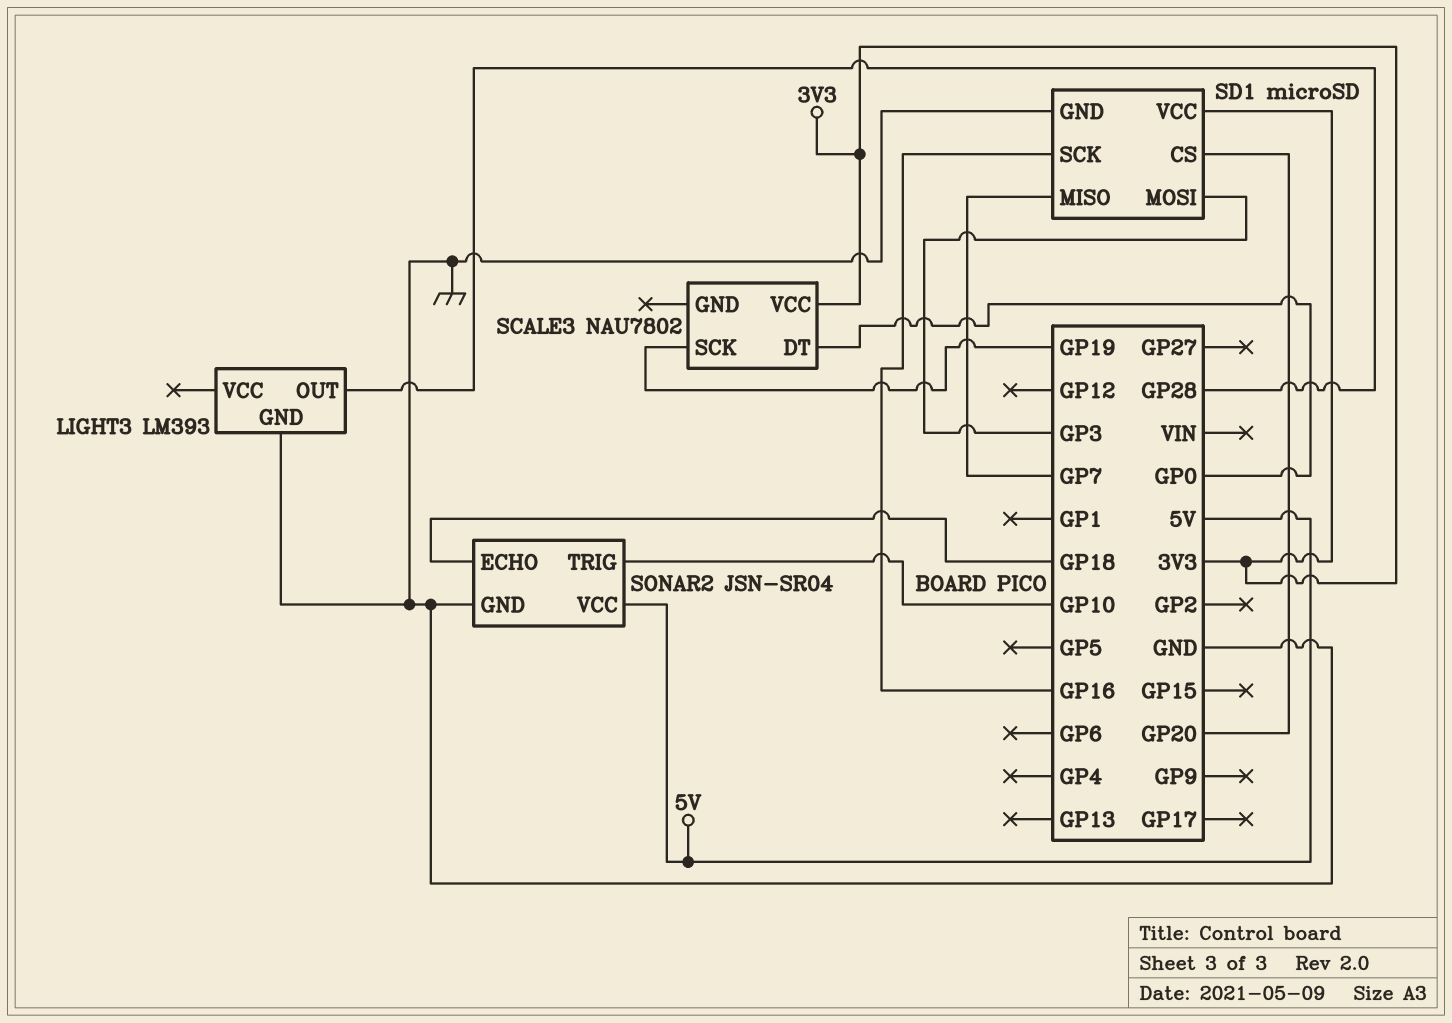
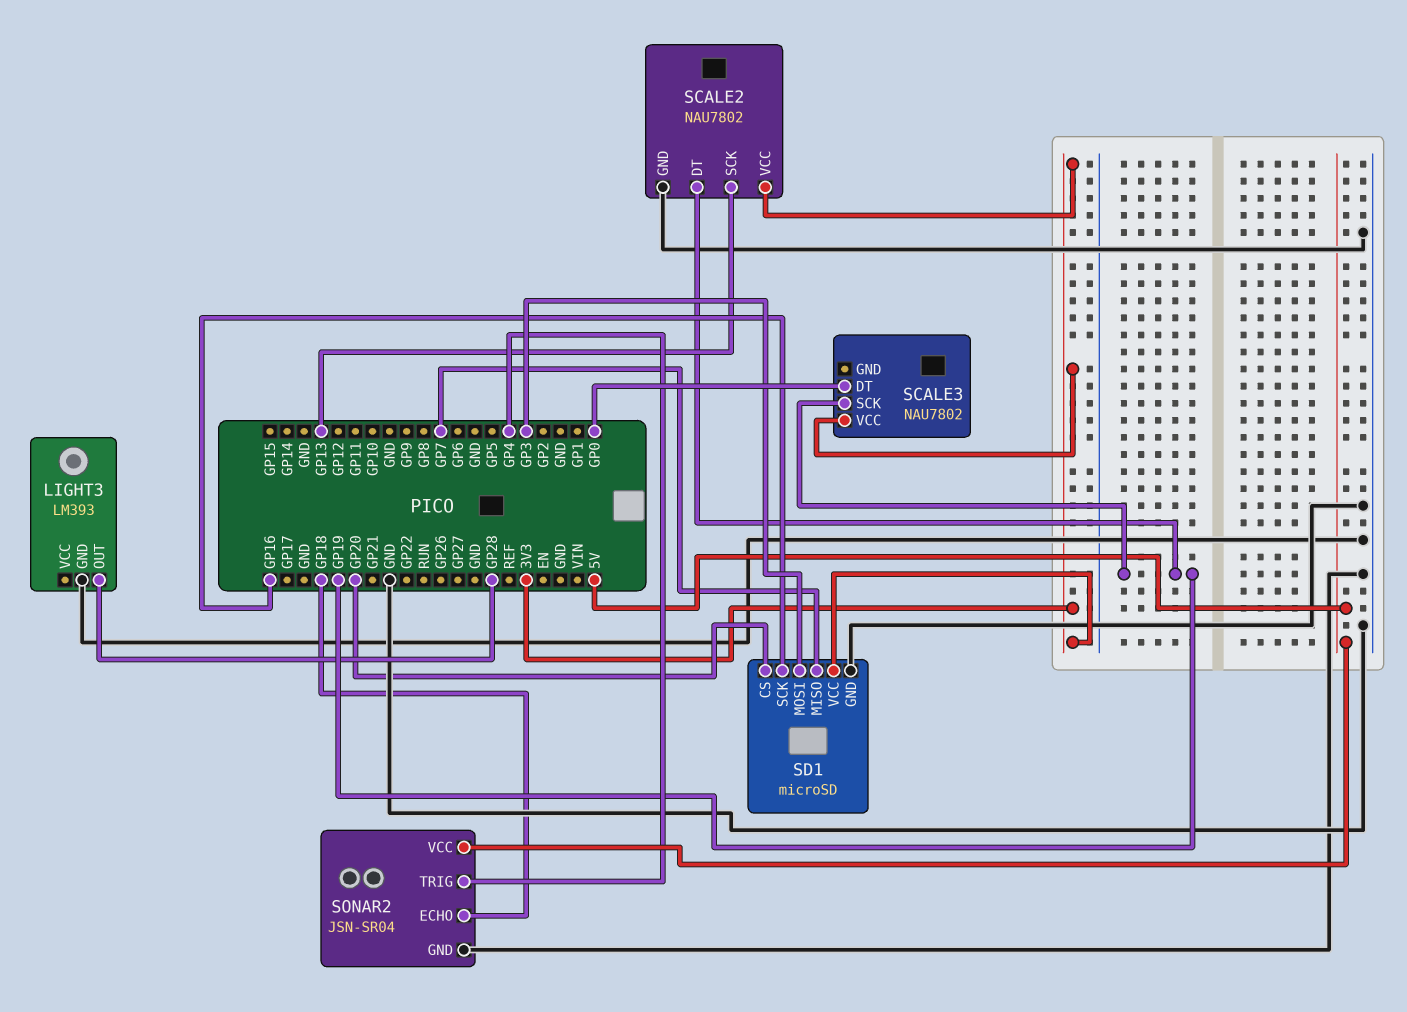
SCALE2: none -> NAU7802
SCALE2 pin DT: none -> GP19
SCALE2 pin GND: none -> GND
SCALE2 pin SCK: none -> GP13
SCALE2 pin VCC: none -> 3V3
SONAR2 pin TRIG: GP10 -> GP4

